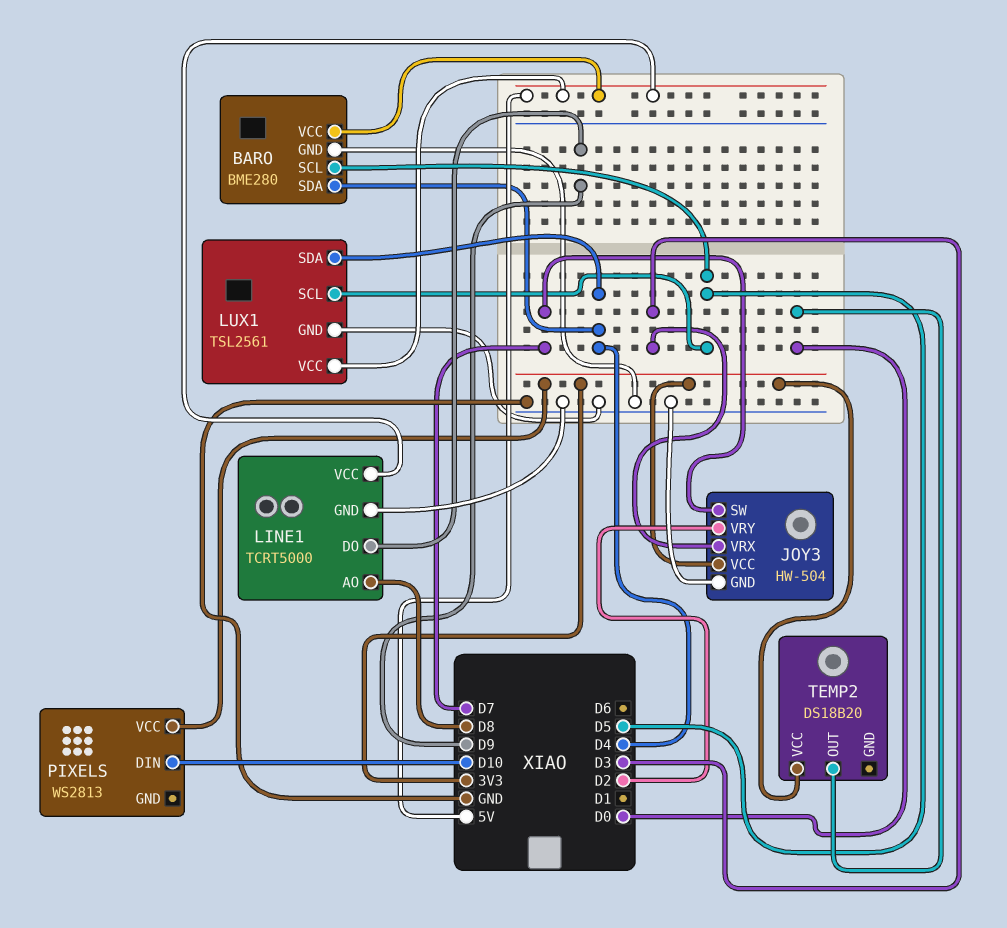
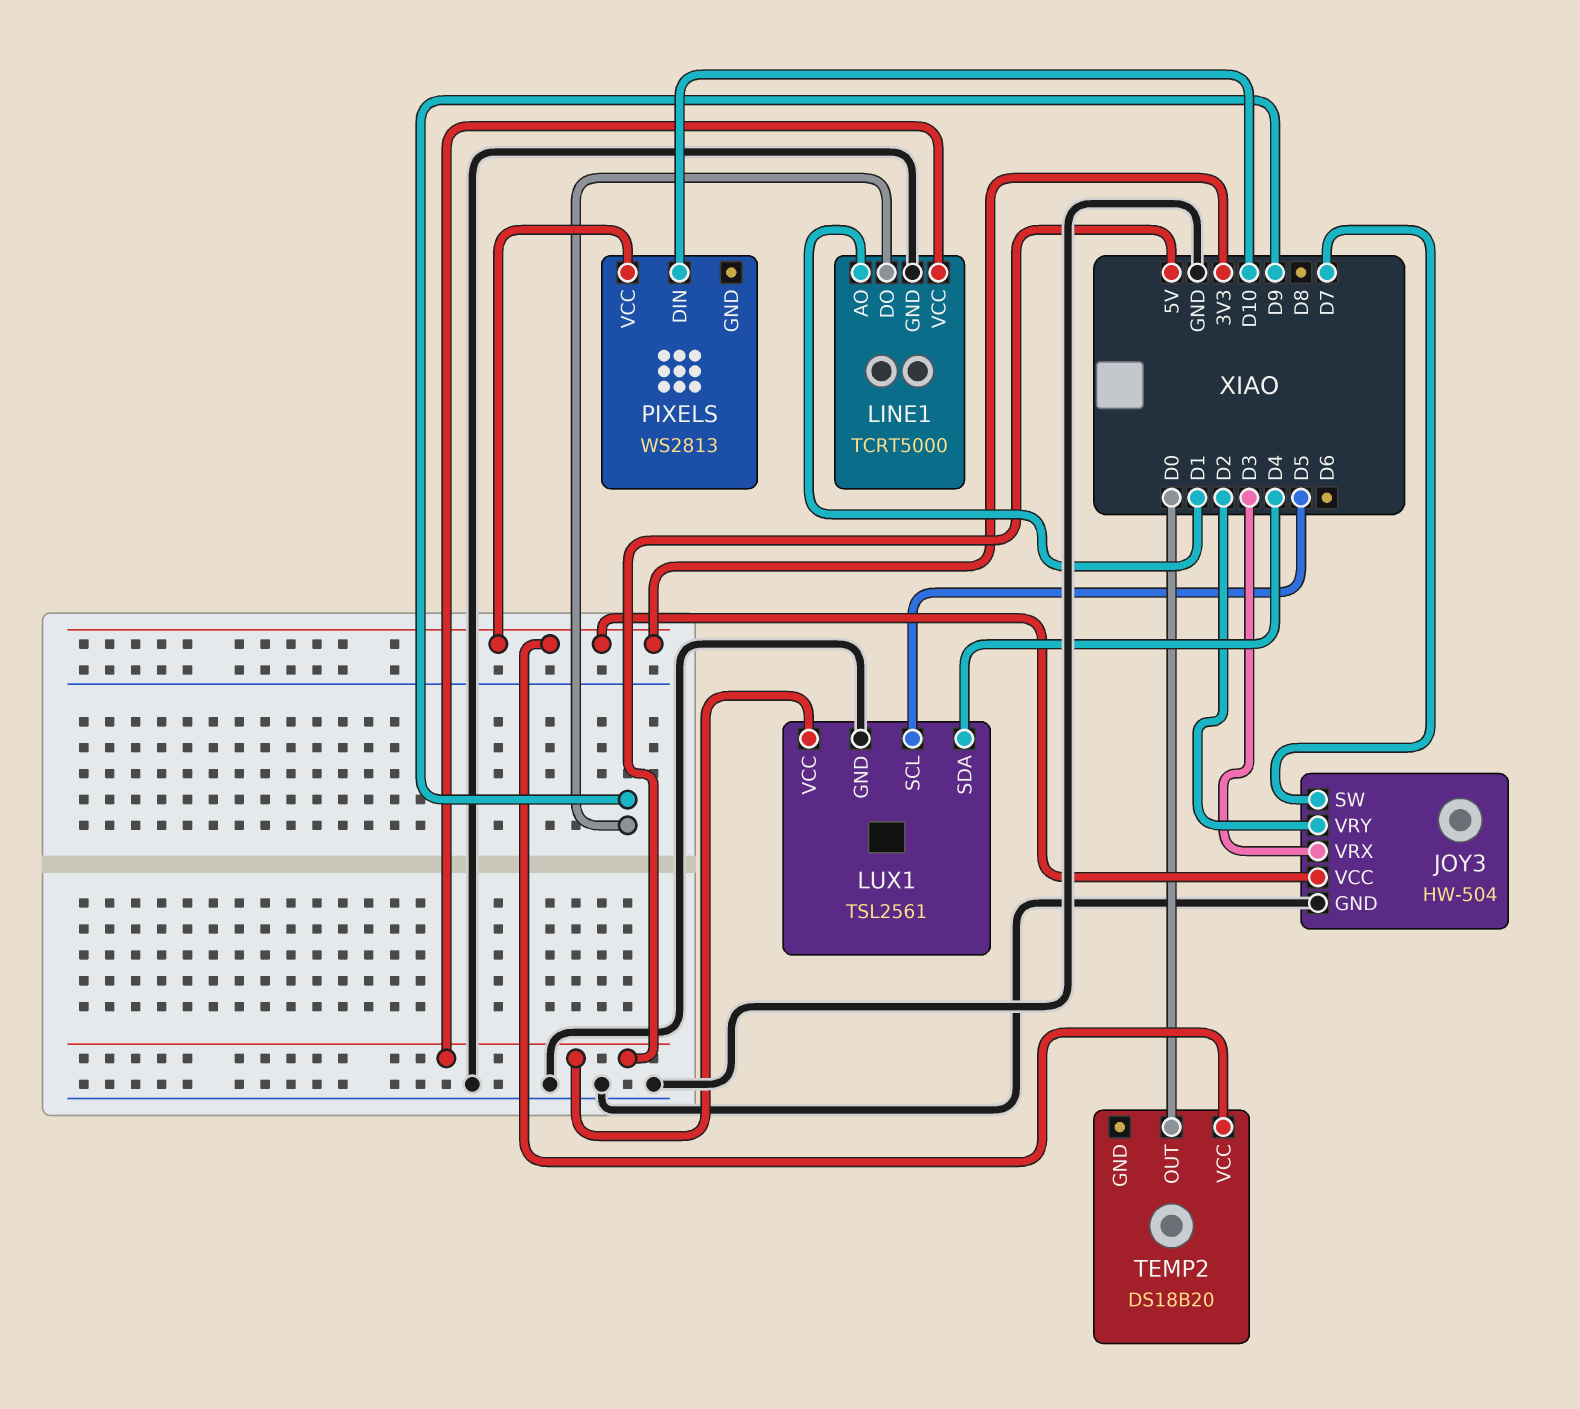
BARO: BME280 -> none
BARO pin GND: GND -> none
BARO pin SCL: D5 -> none
BARO pin SDA: D4 -> none
BARO pin VCC: 5V -> none
LINE1 pin AO: D8 -> D1

